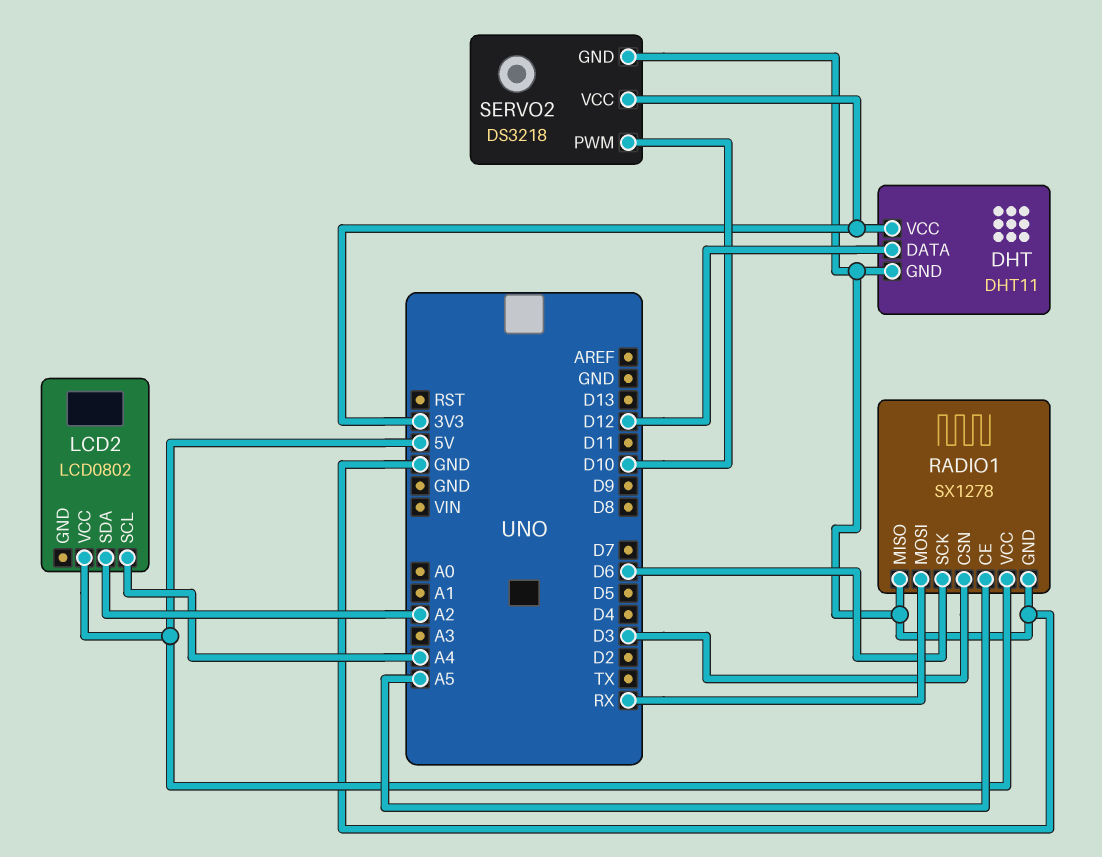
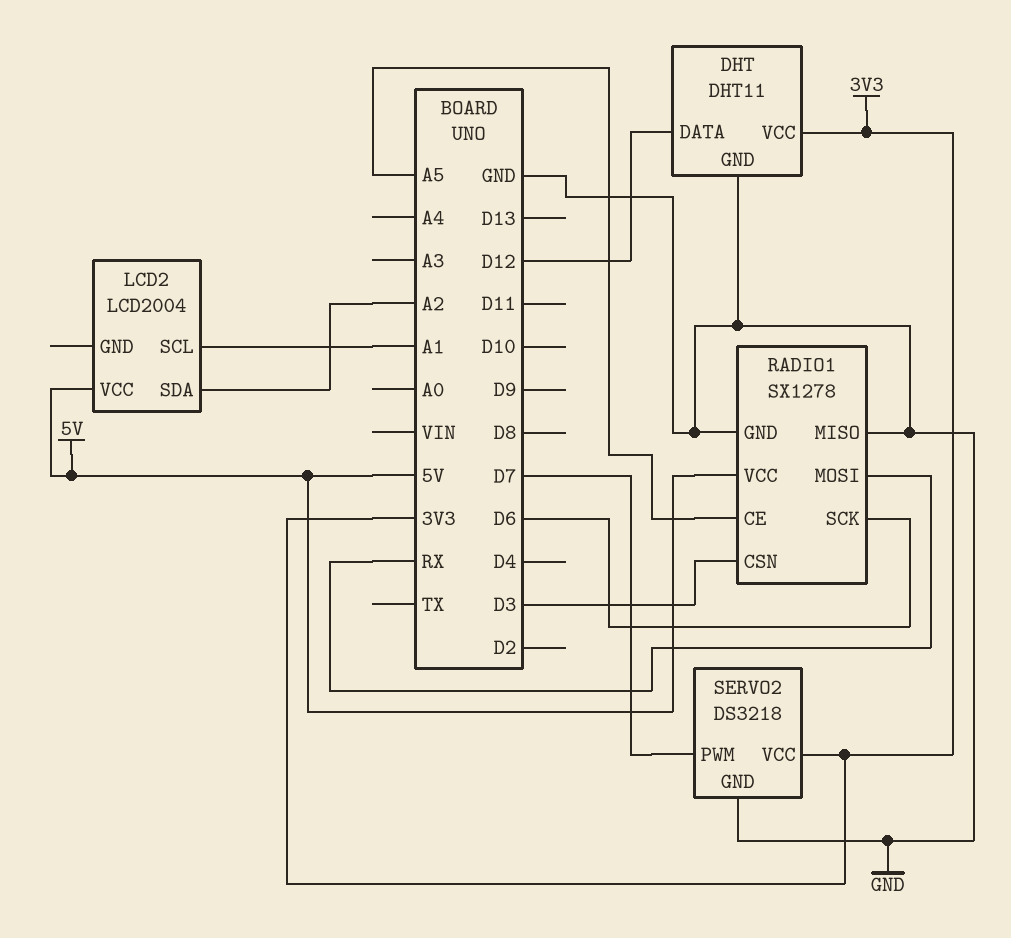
LCD2: LCD0802 -> LCD2004
LCD2 pin SCL: A4 -> A1
SERVO2 pin PWM: D10 -> D7

